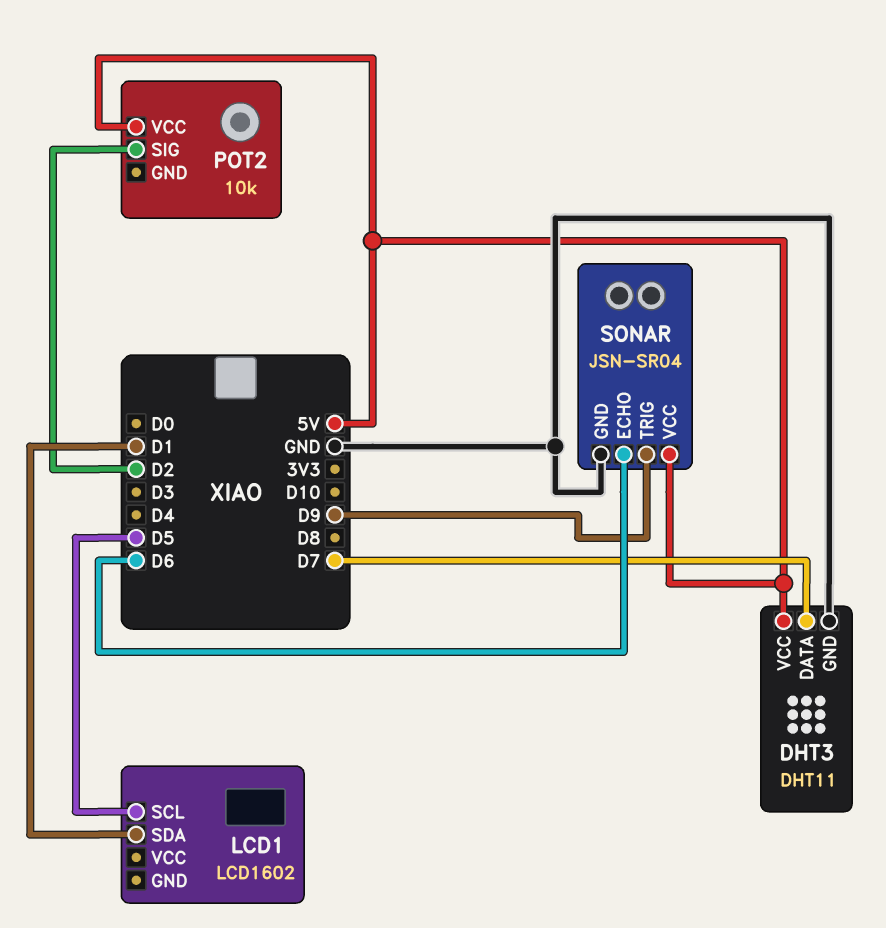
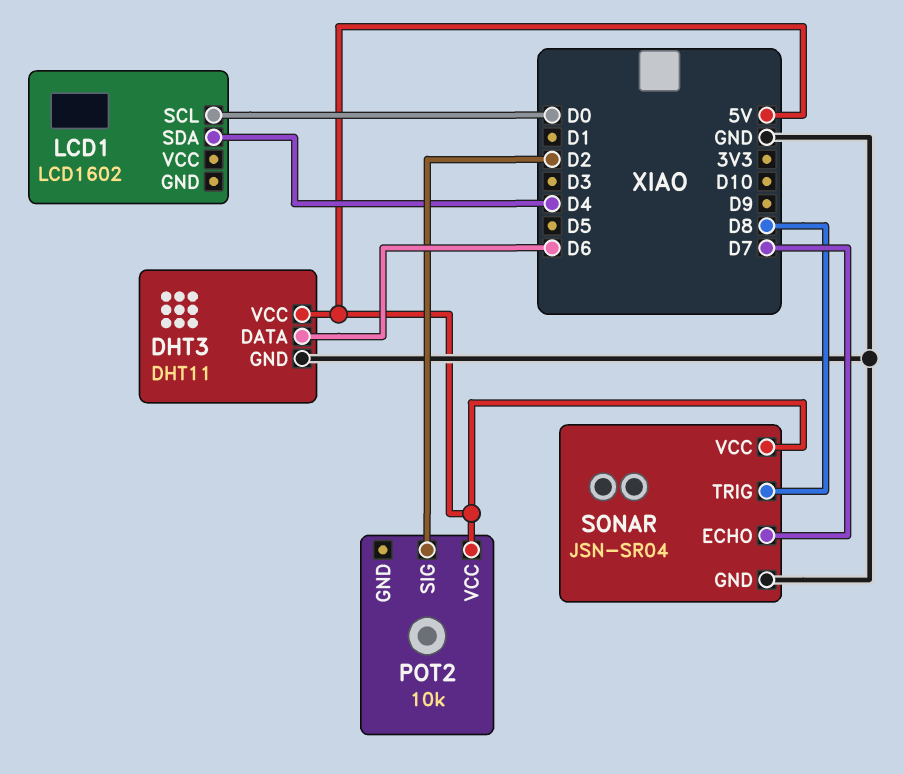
DHT3 pin DATA: D7 -> D6
LCD1 pin SCL: D5 -> D0
LCD1 pin SDA: D1 -> D4
SONAR pin ECHO: D6 -> D7
SONAR pin TRIG: D9 -> D8

